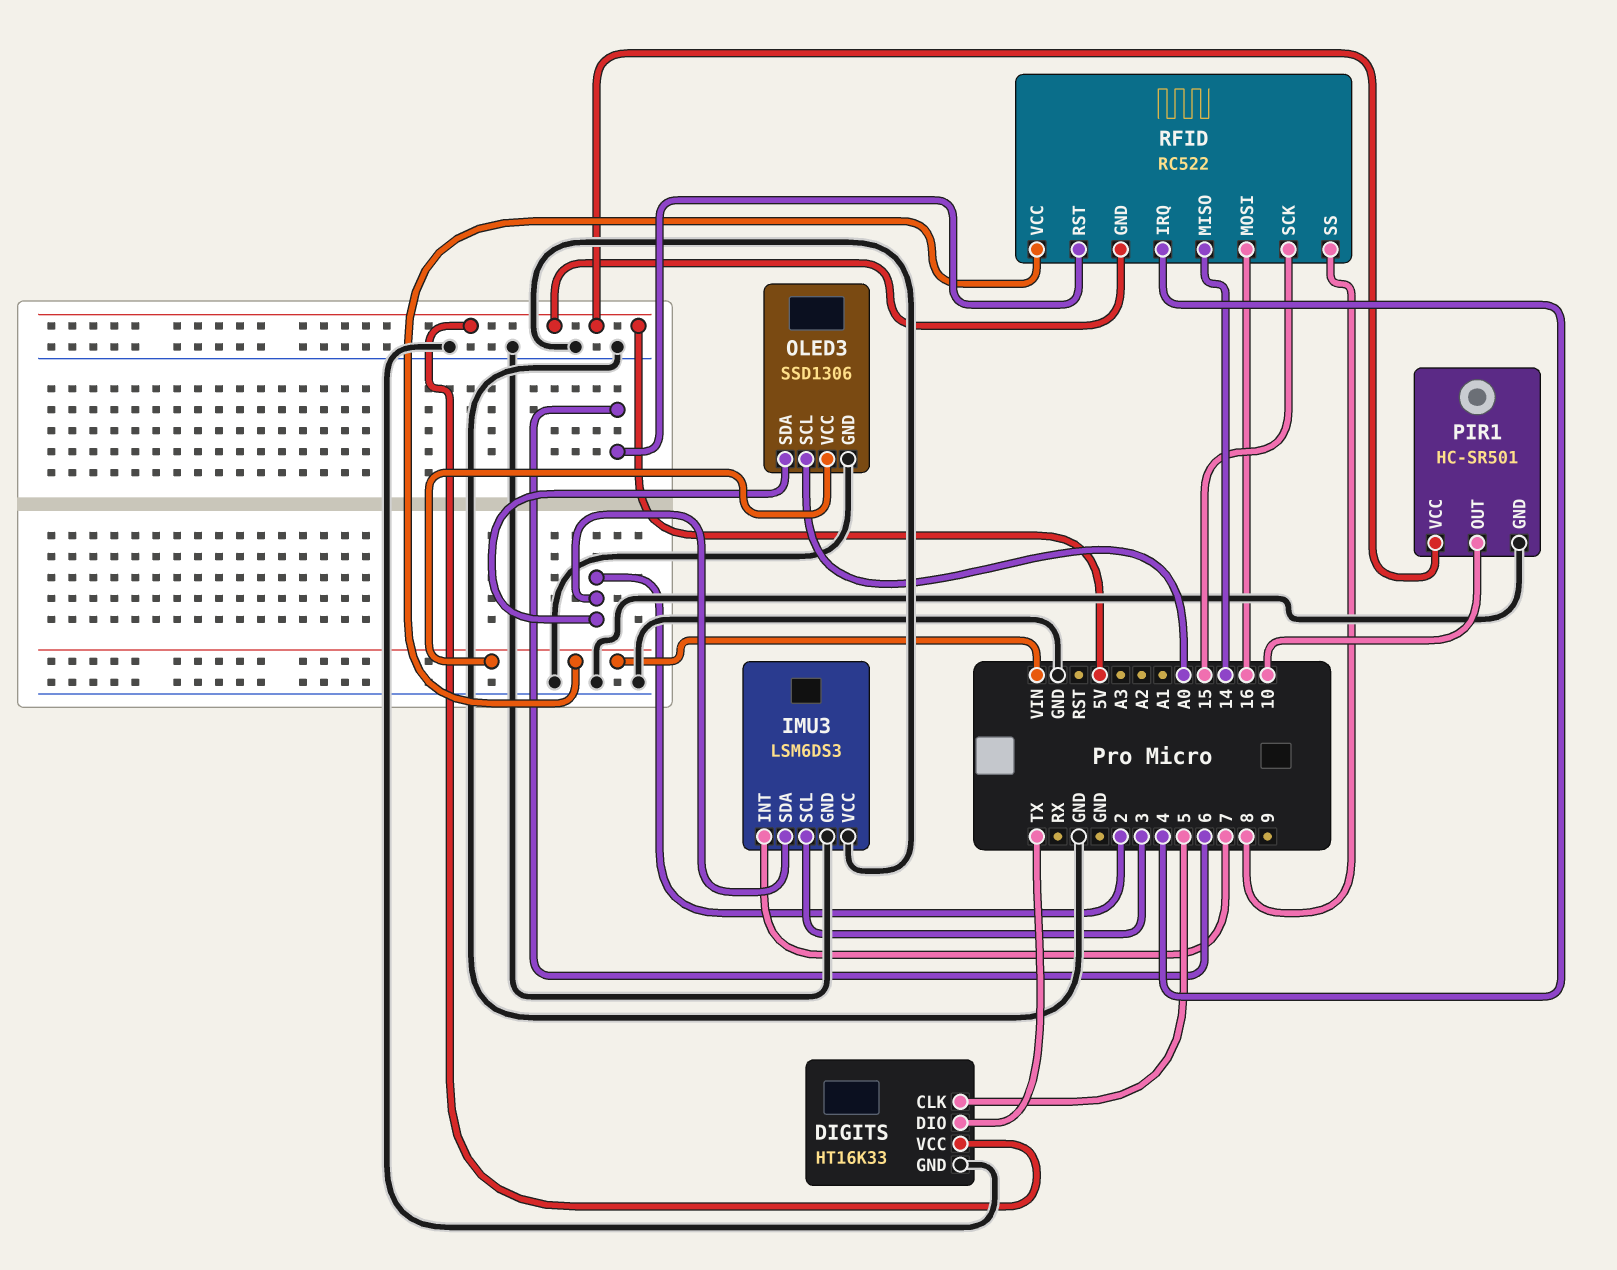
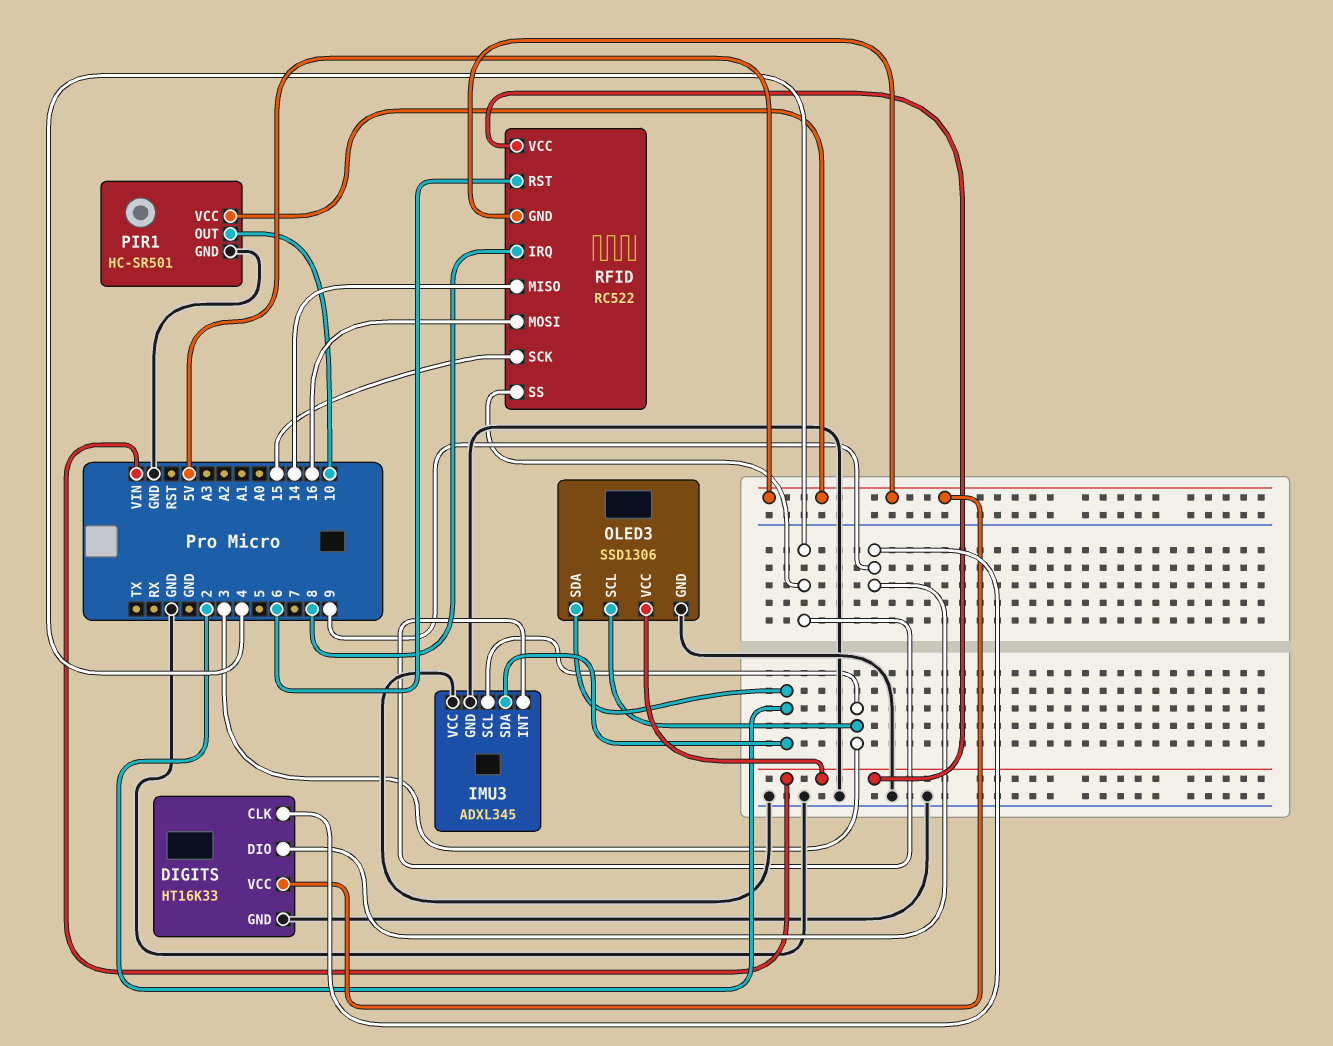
DIGITS pin CLK: 5 -> 9
DIGITS pin DIO: TX -> 9
IMU3: LSM6DS3 -> ADXL345
IMU3 pin INT: 7 -> 4
OLED3 pin SCL: A0 -> 3
RFID pin IRQ: 4 -> 8
RFID pin SS: 8 -> 4

